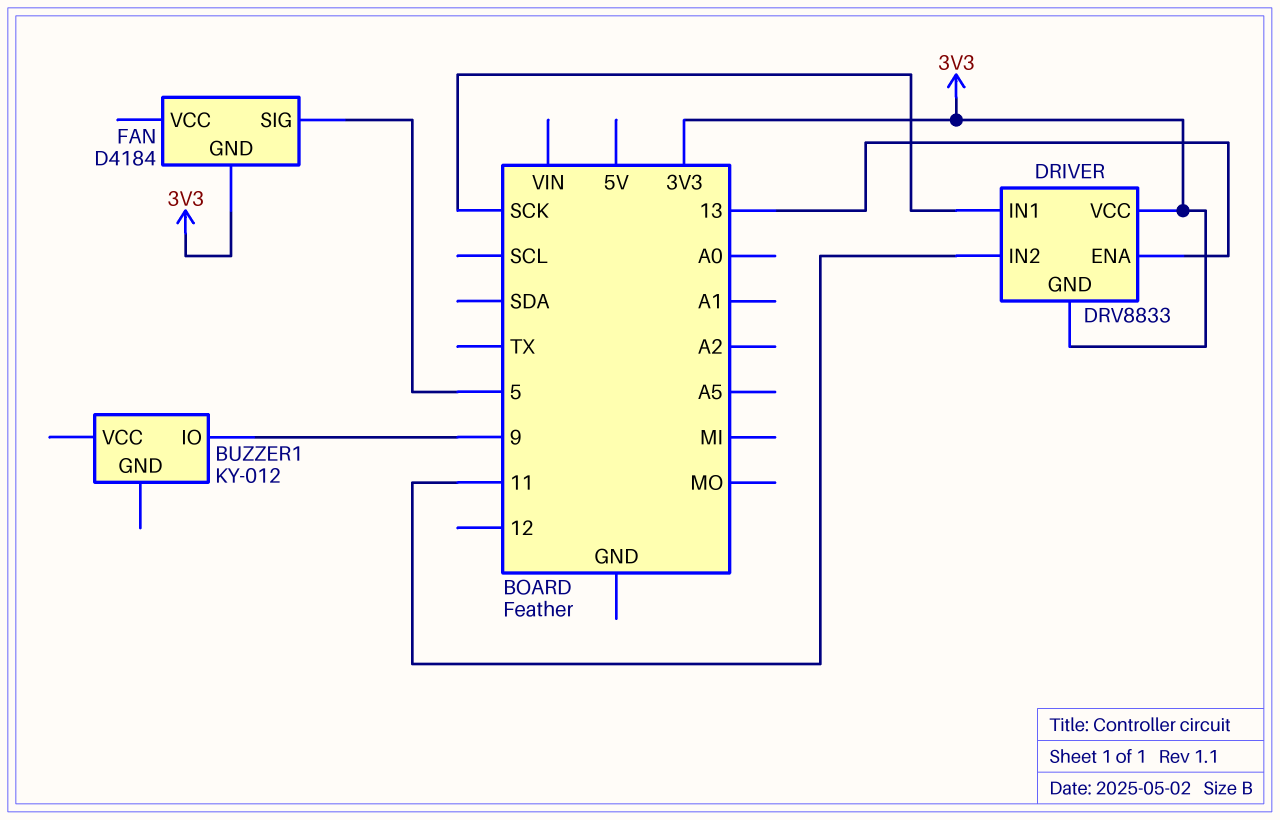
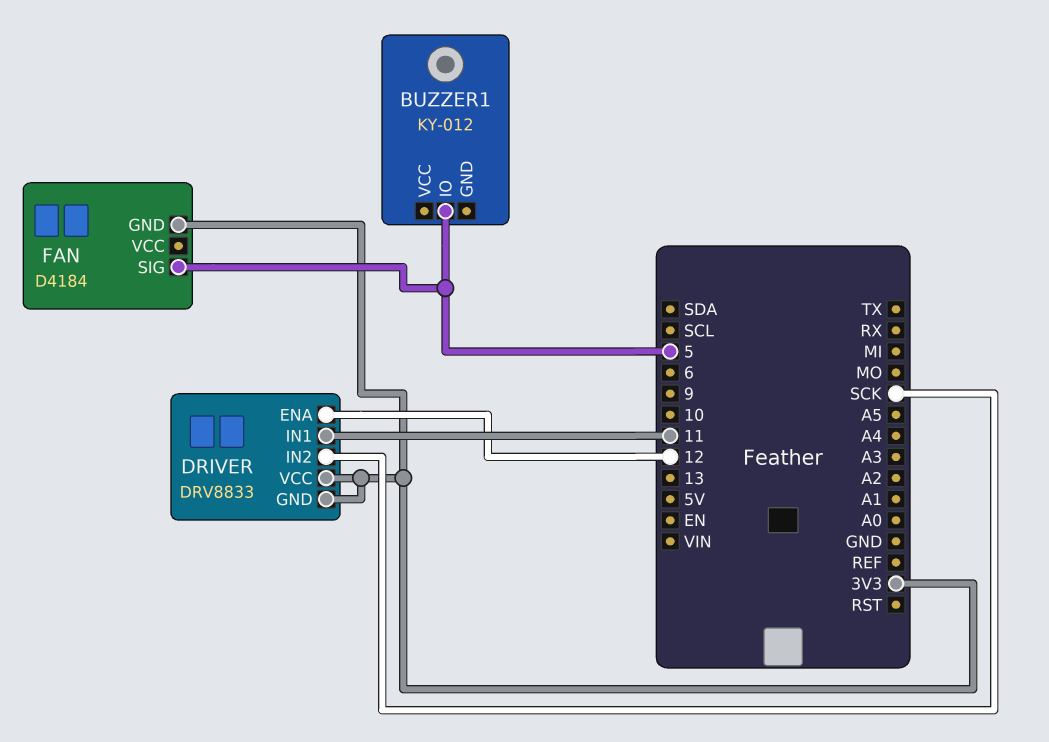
BUZZER1 pin IO: 9 -> 5
DRIVER pin ENA: 13 -> 12
DRIVER pin IN1: SCK -> 11
DRIVER pin IN2: 11 -> SCK

